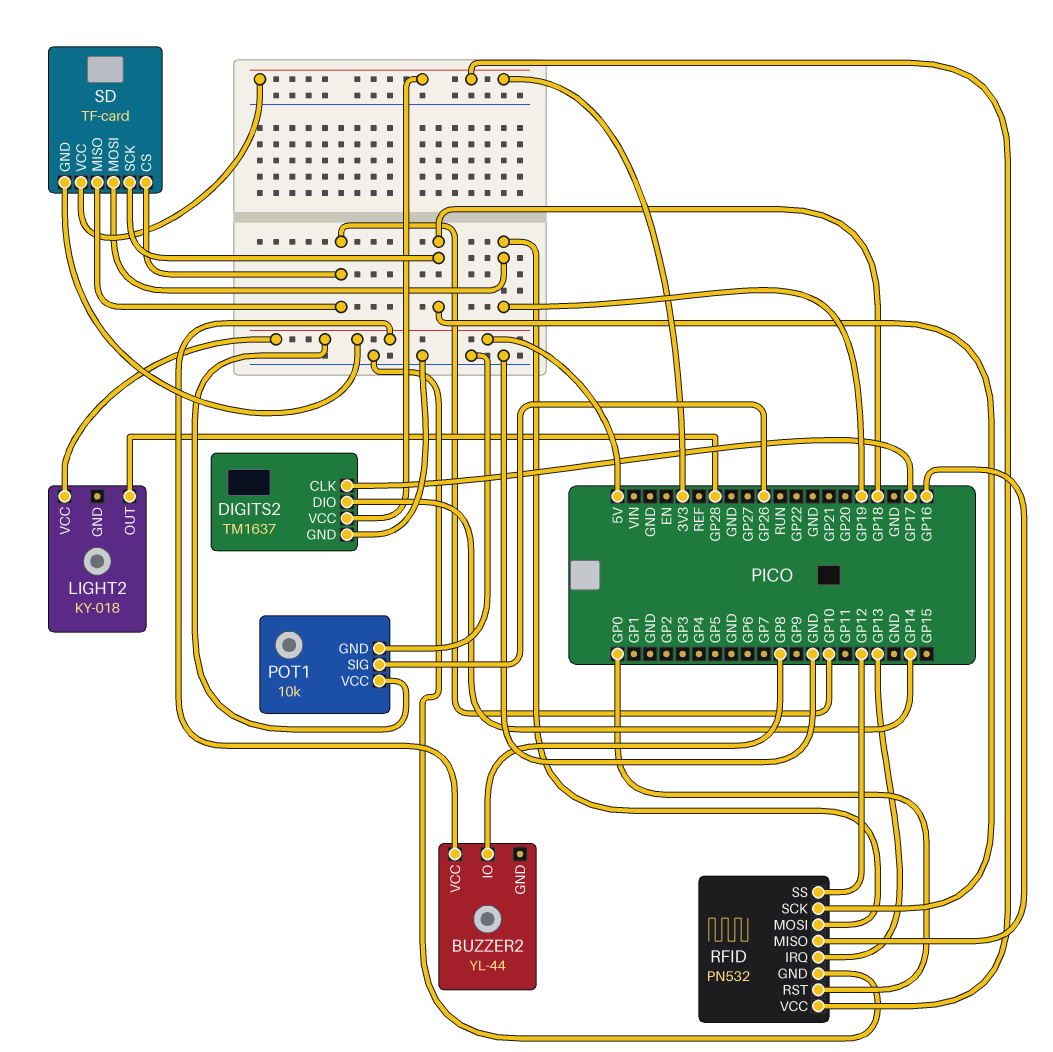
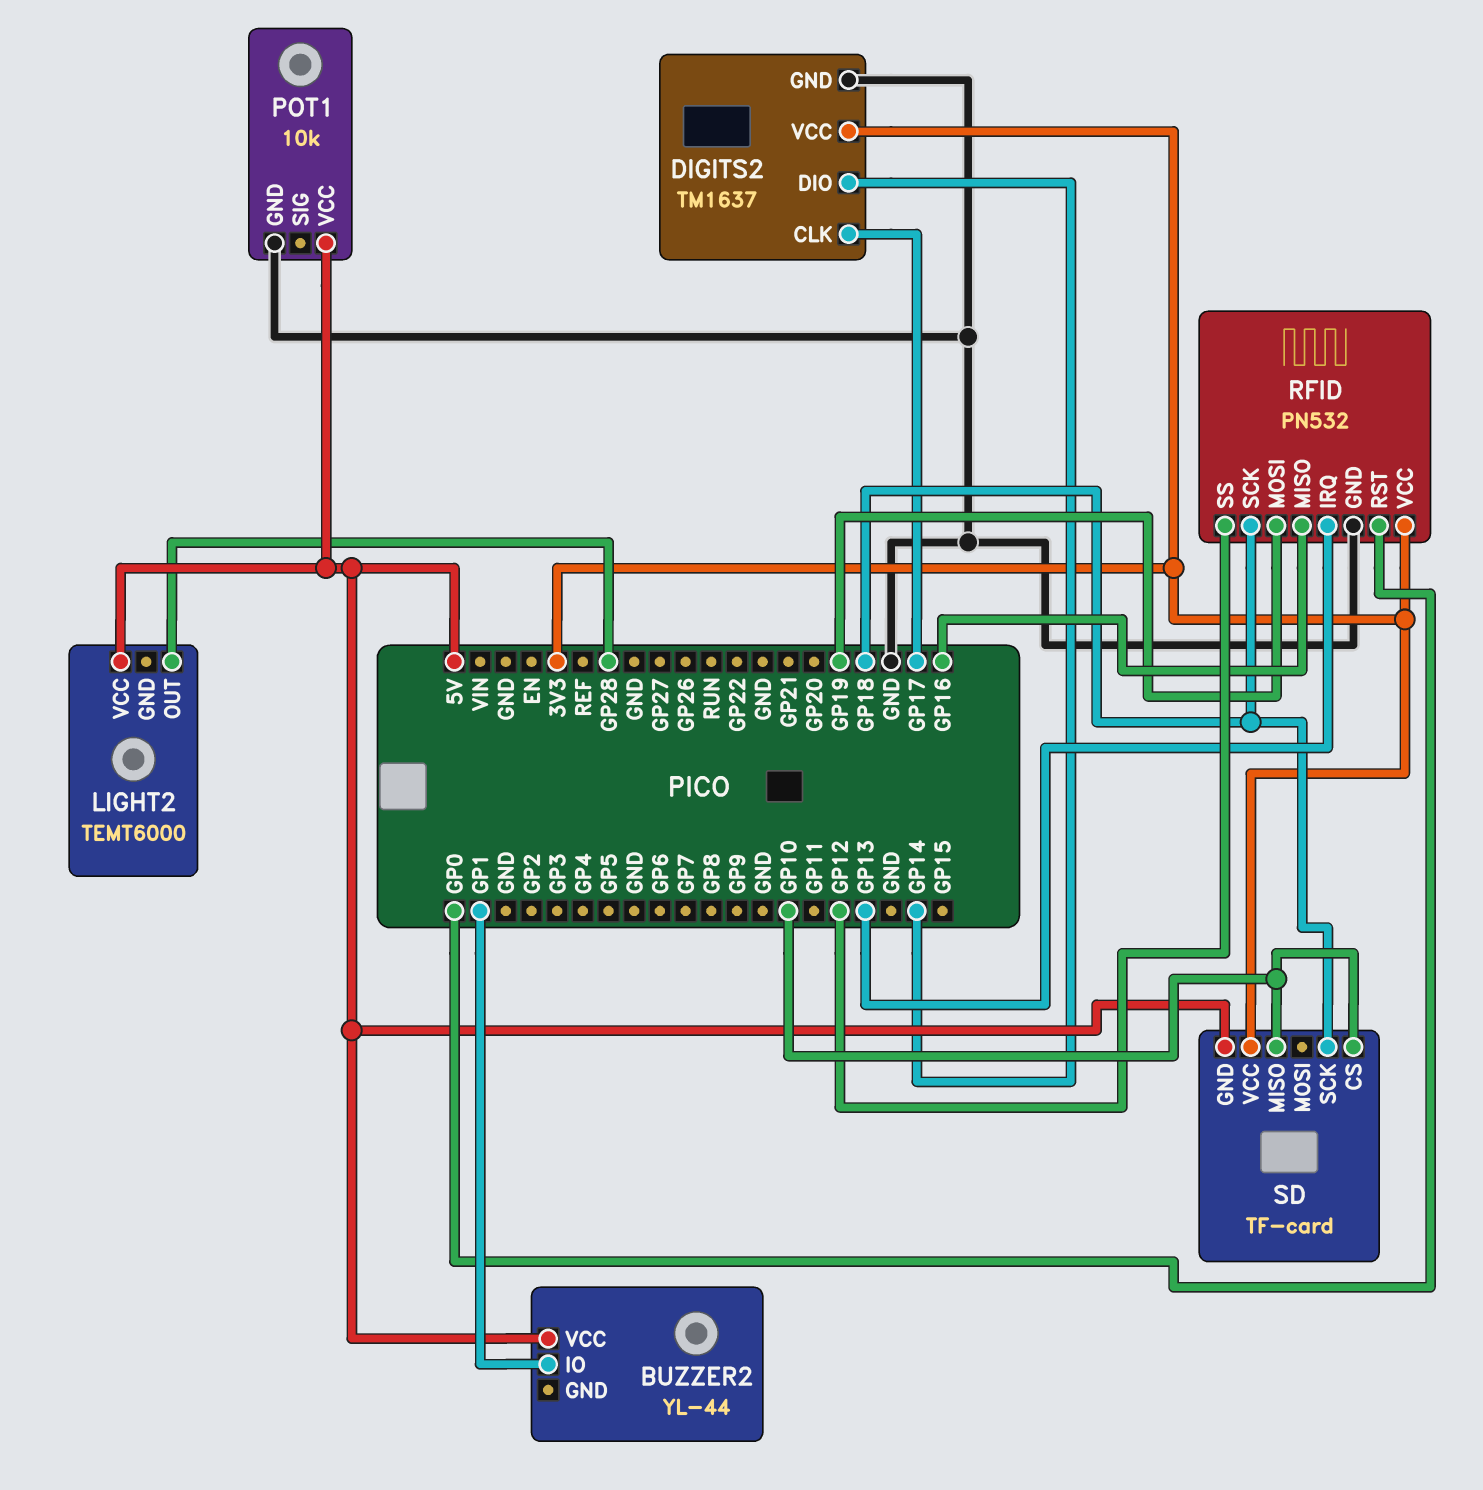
BUZZER2 pin IO: GP8 -> GP1
LIGHT2: KY-018 -> TEMT6000
POT1 pin SIG: GP26 -> none
SD pin MOSI: GP19 -> none

